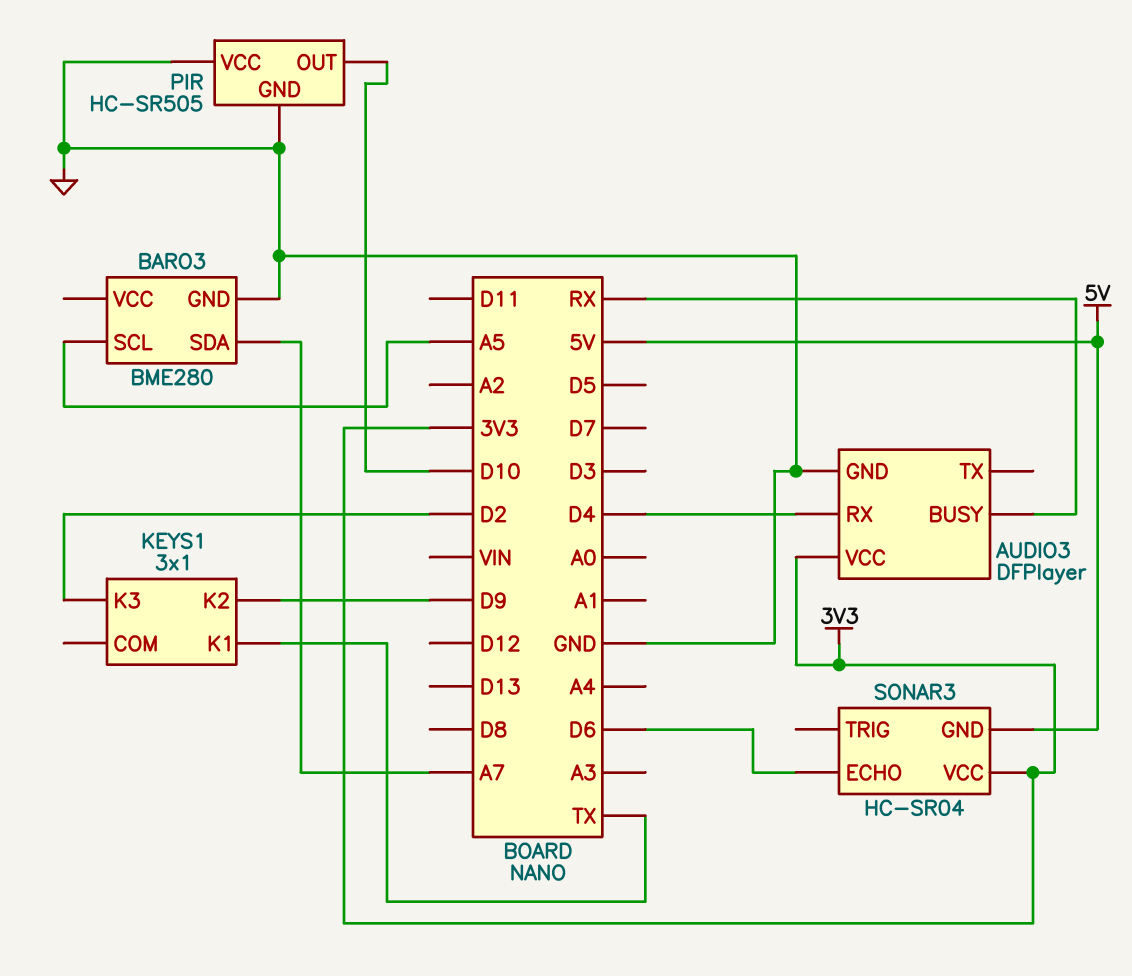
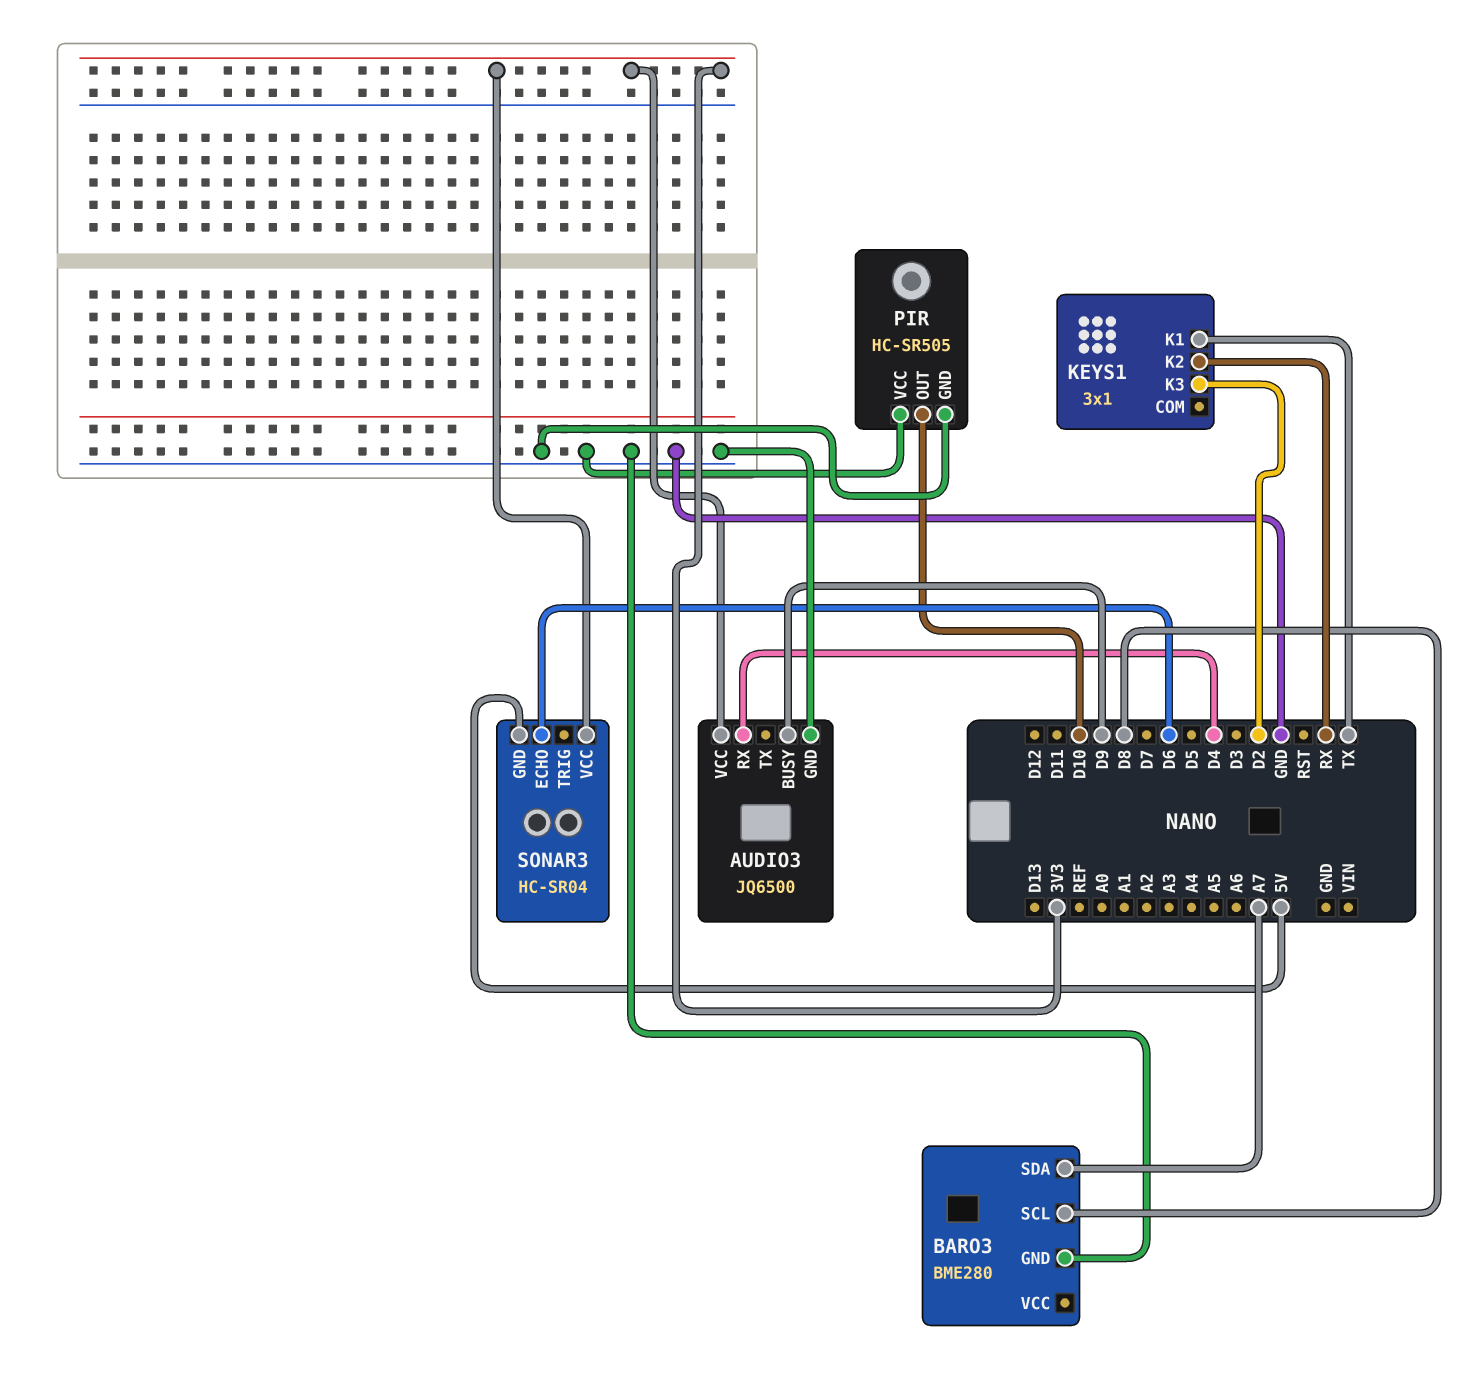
AUDIO3: DFPlayer -> JQ6500
AUDIO3 pin BUSY: RX -> D9
BARO3 pin SCL: A5 -> D8
KEYS1 pin K2: D9 -> RX

